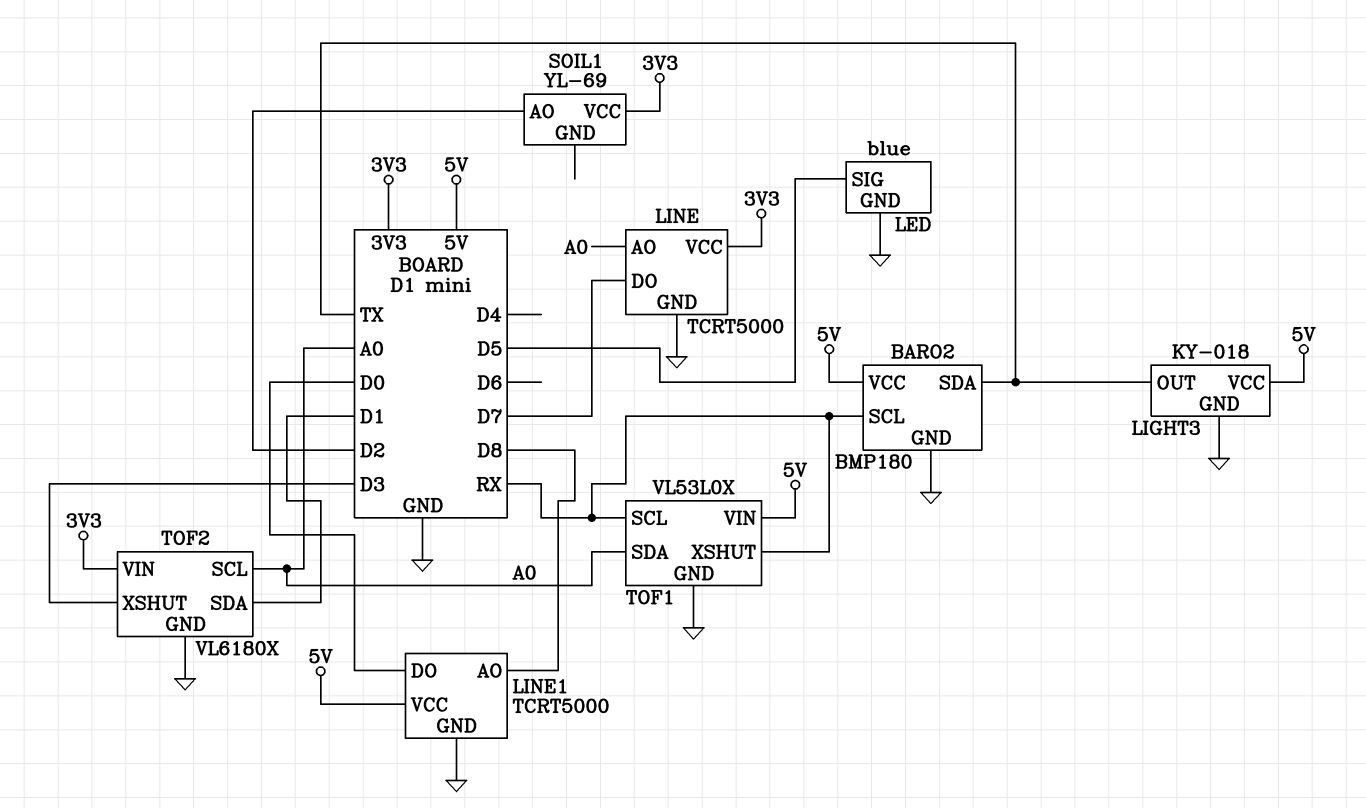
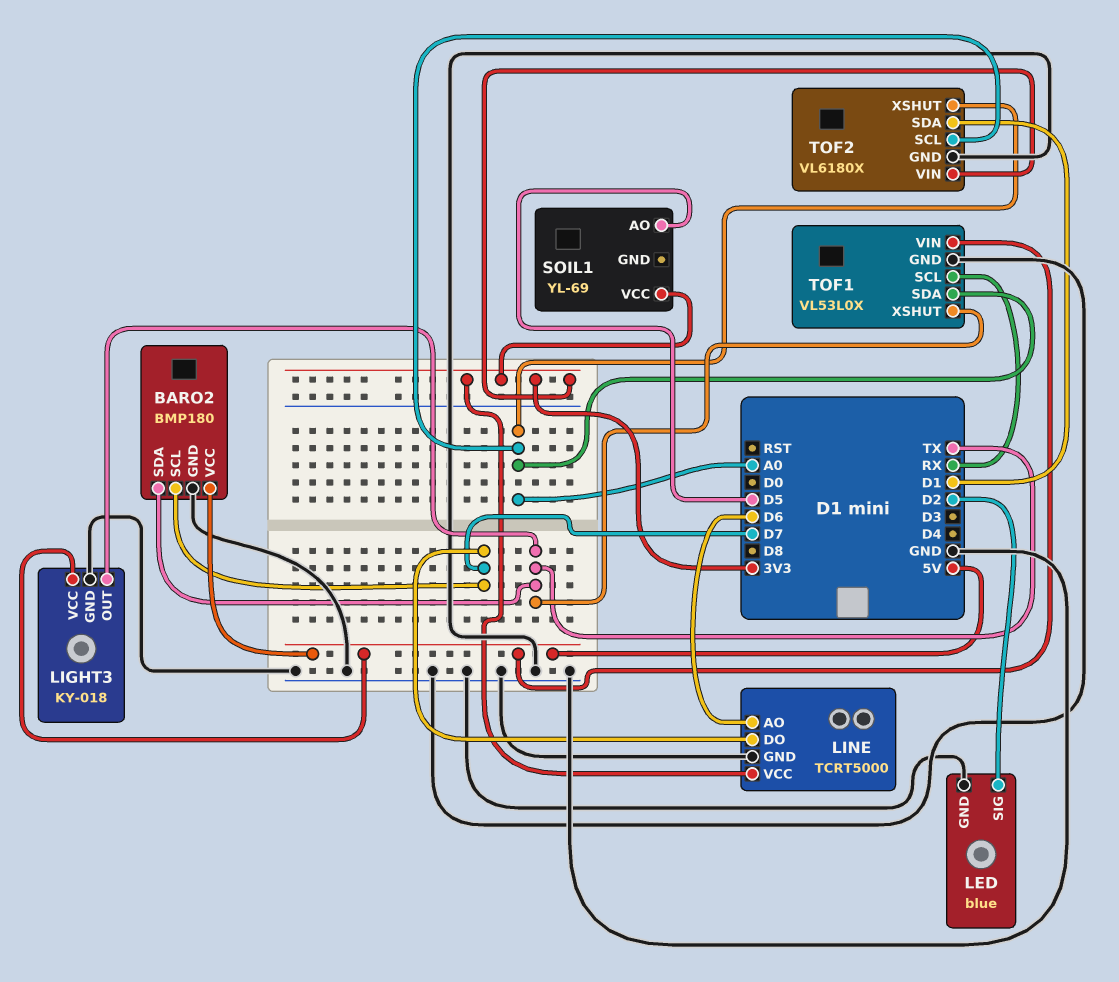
BARO2 pin SCL: RX -> D7
LED pin SIG: D5 -> D2
LINE pin AO: A0 -> D6
LINE1: TCRT5000 -> none
LINE1 pin AO: D8 -> none
LINE1 pin DO: D0 -> none
LINE1 pin GND: GND -> none
LINE1 pin VCC: 5V -> none
SOIL1 pin AO: D2 -> D5
TOF1 pin XSHUT: RX -> TX
TOF2 pin XSHUT: D3 -> A0

